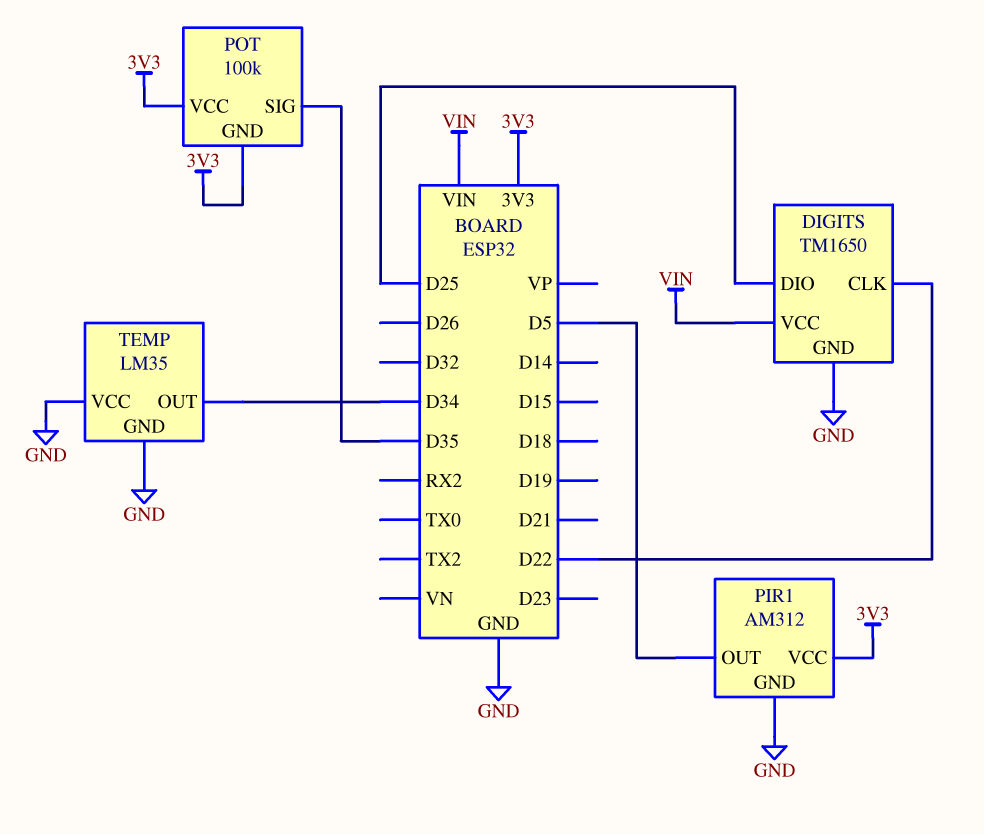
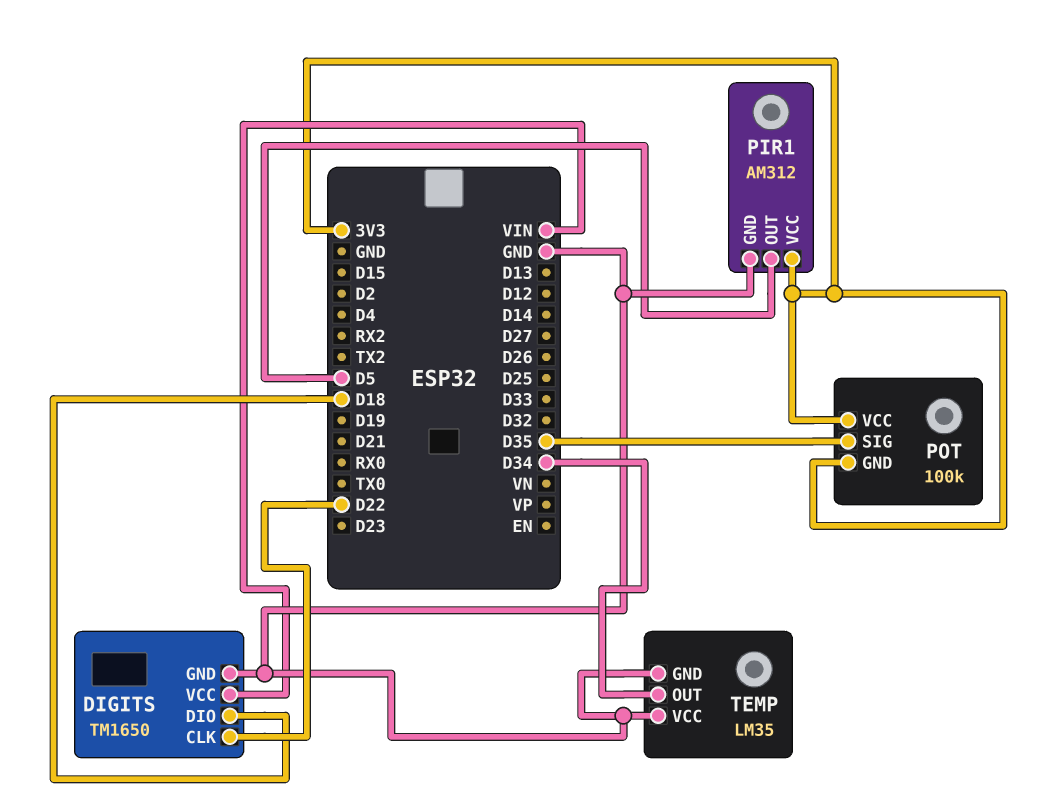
DIGITS pin DIO: D25 -> D18

